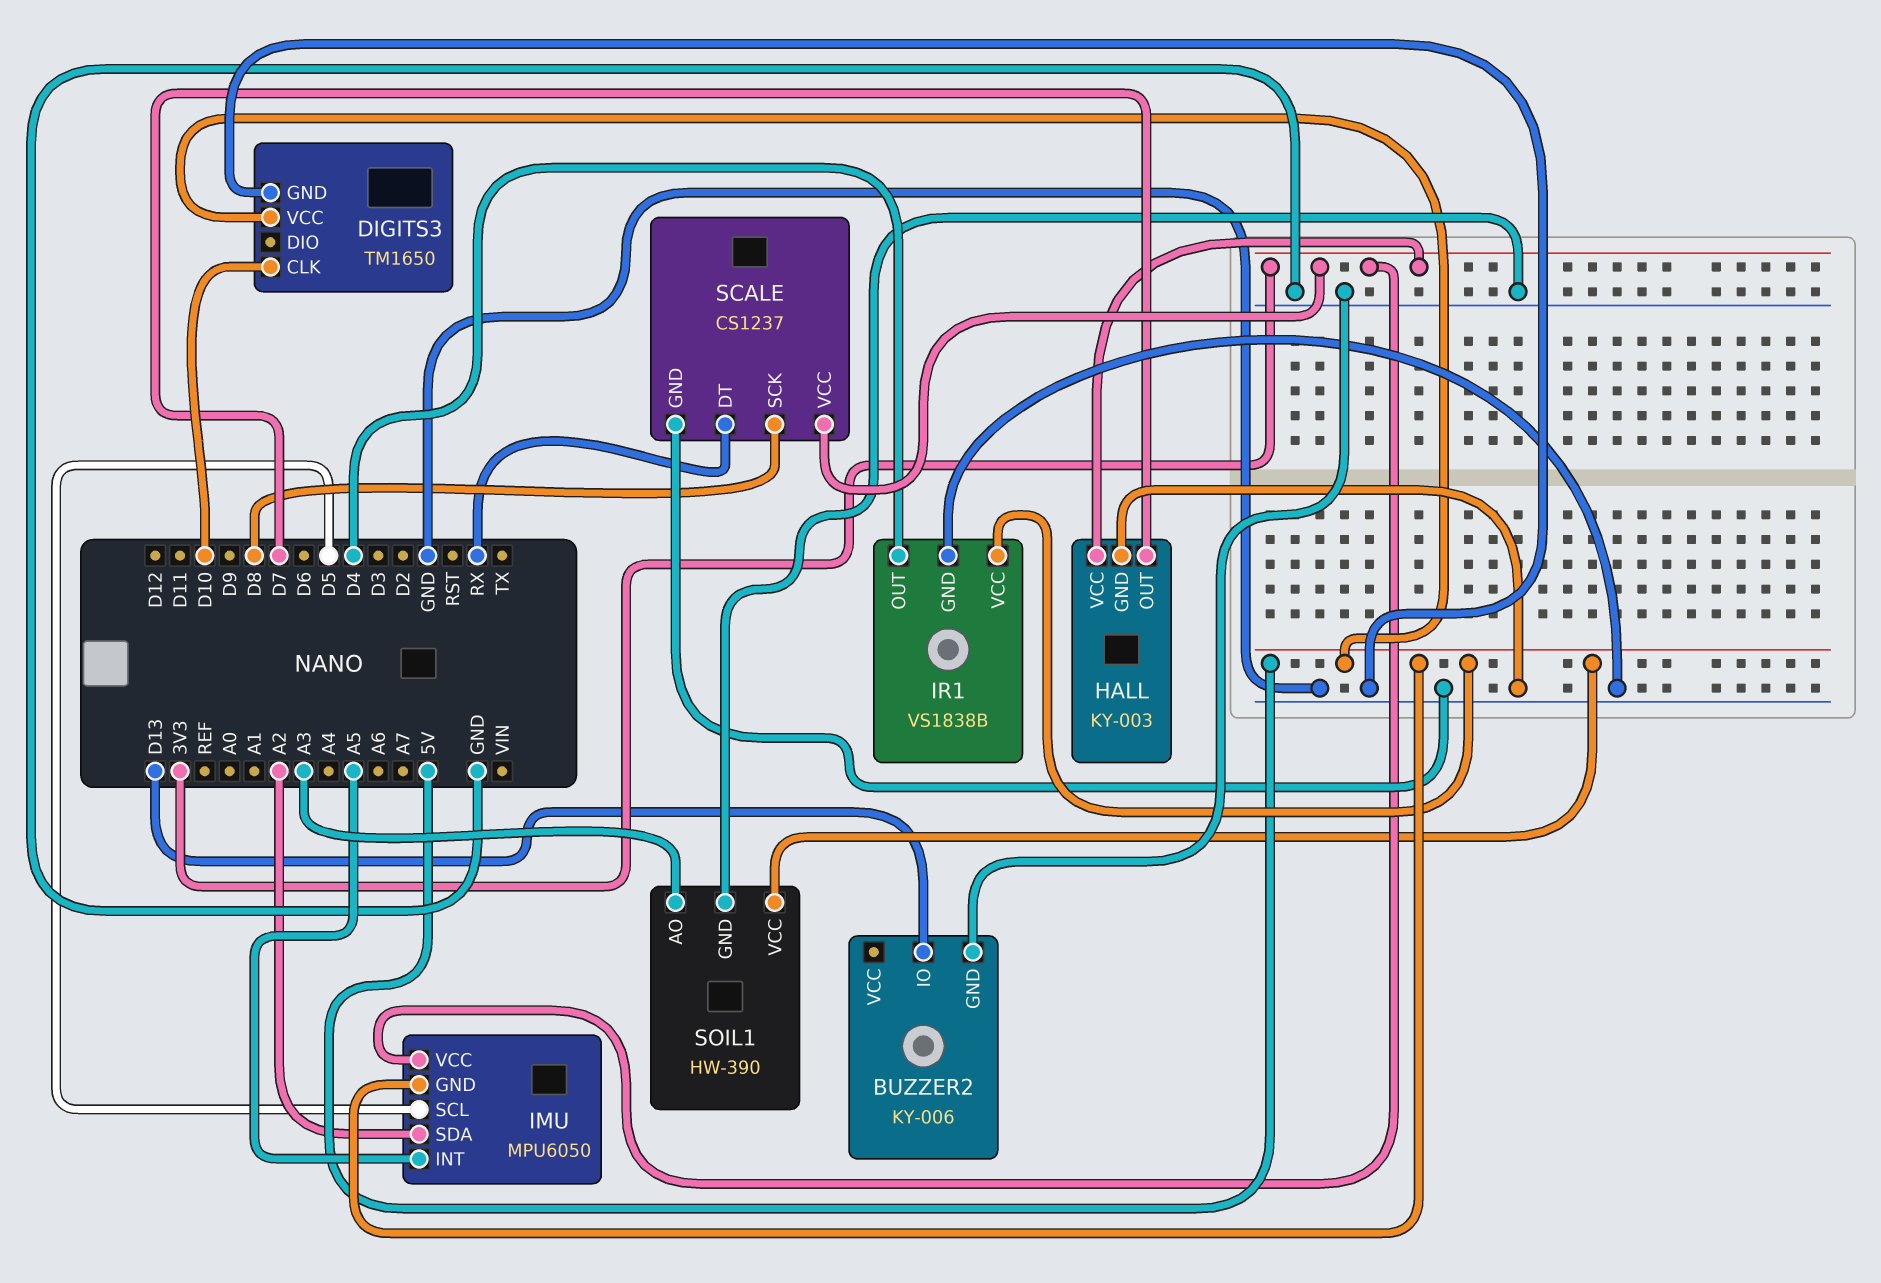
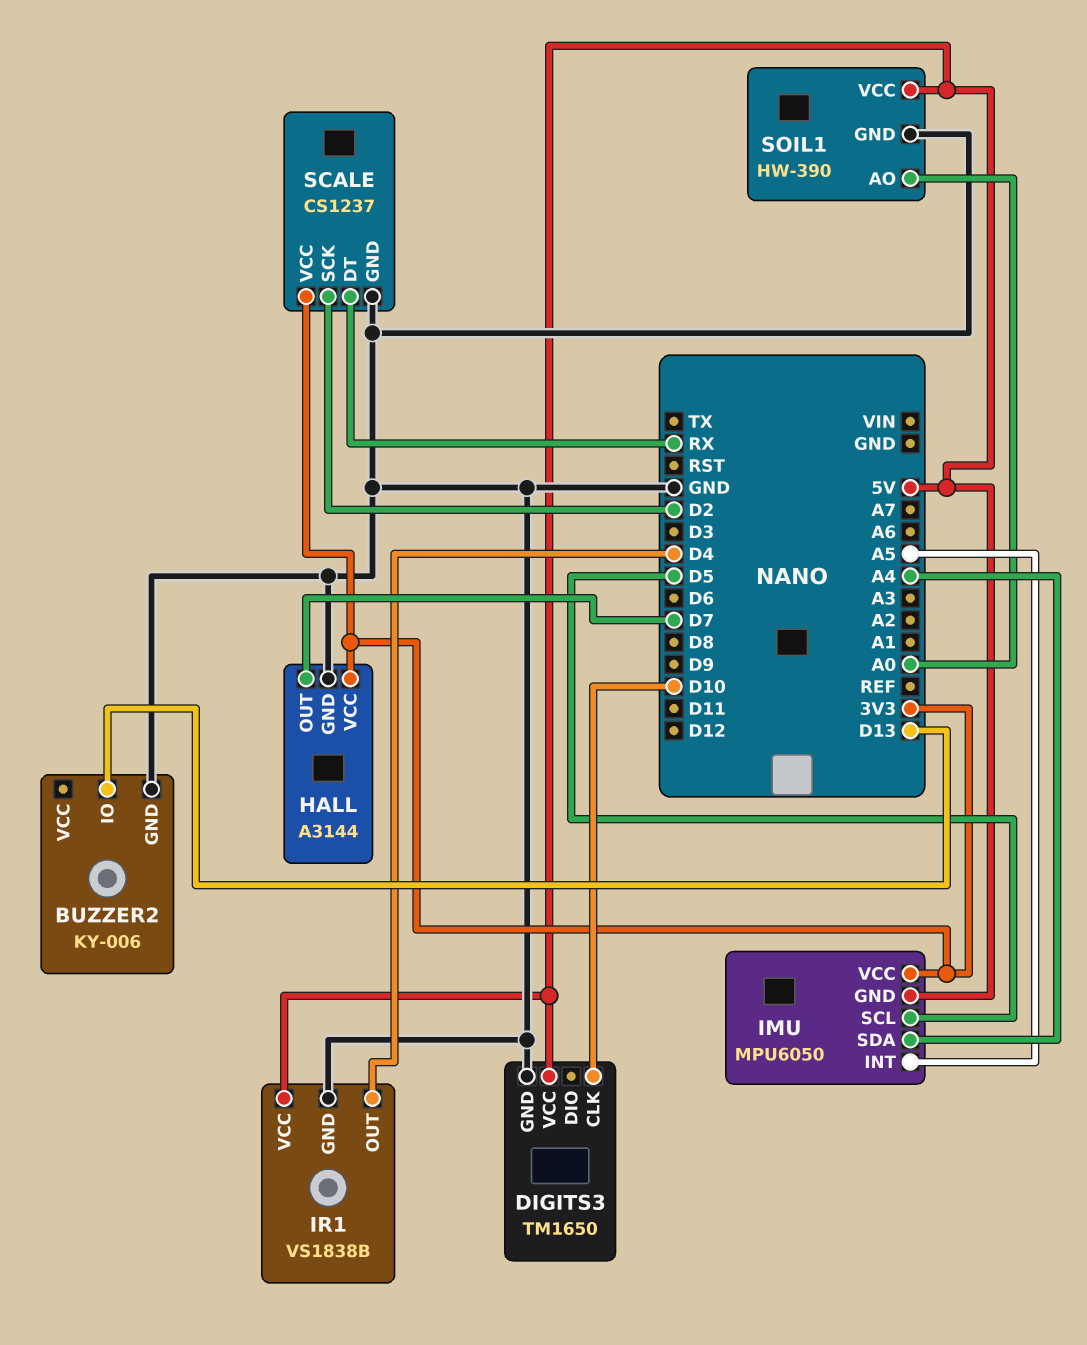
HALL: KY-003 -> A3144
IMU pin SDA: A2 -> A4
SCALE pin SCK: D8 -> D2
SOIL1 pin AO: A3 -> A0

